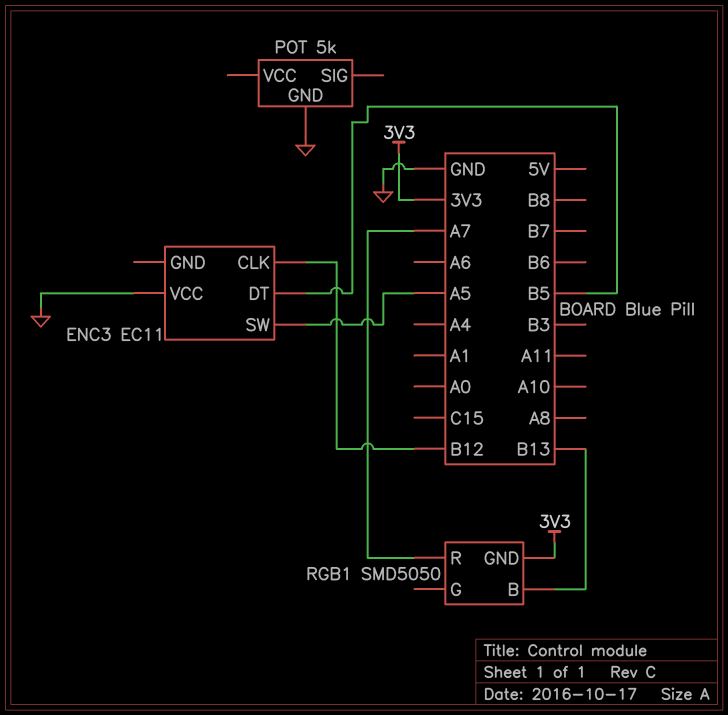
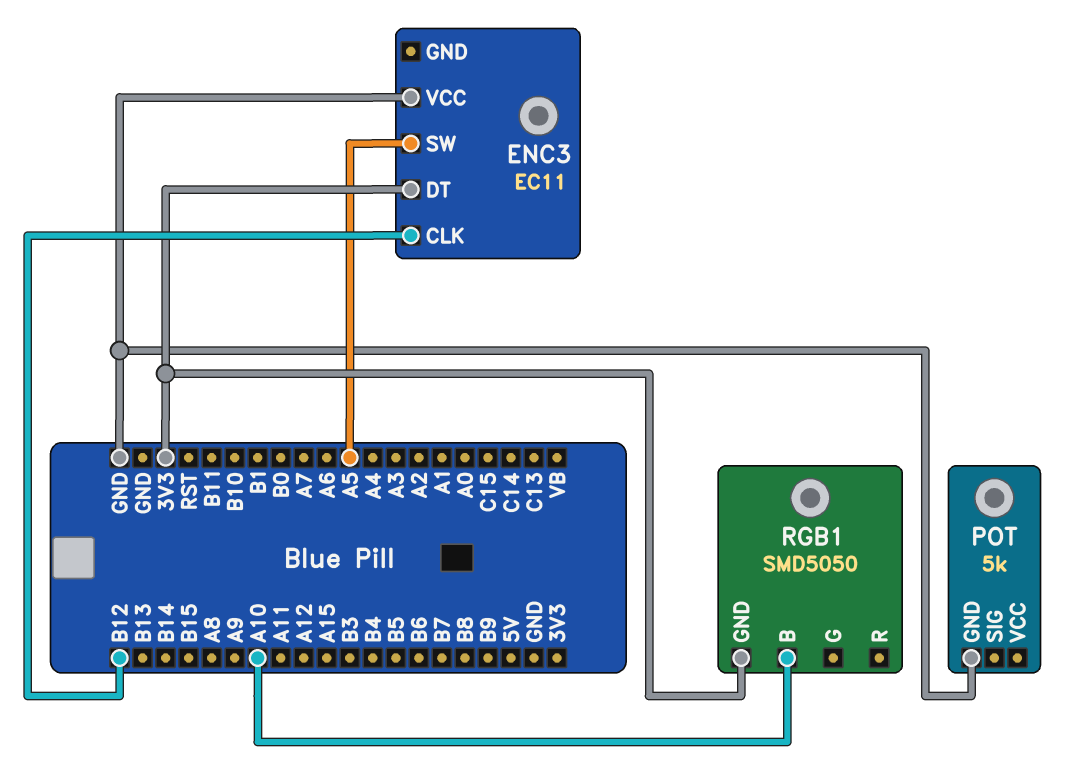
ENC3 pin DT: B5 -> 3V3
RGB1 pin B: B13 -> A10
RGB1 pin R: A7 -> none

